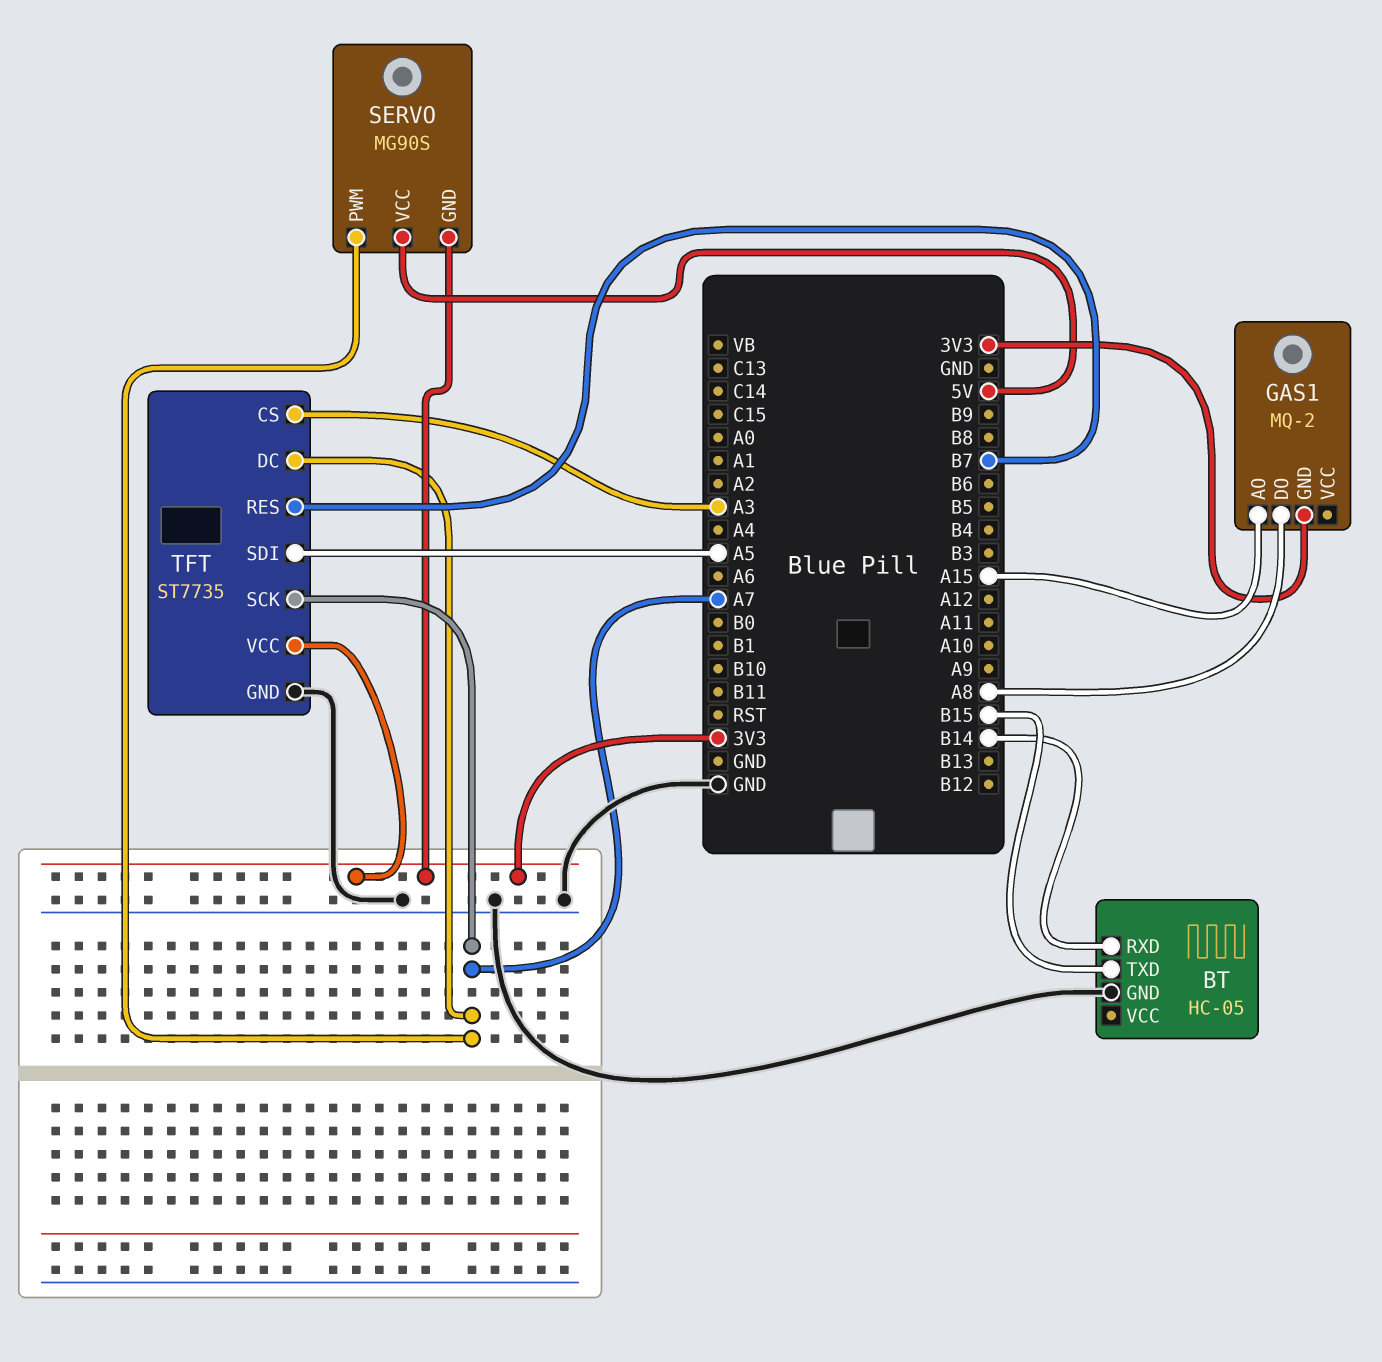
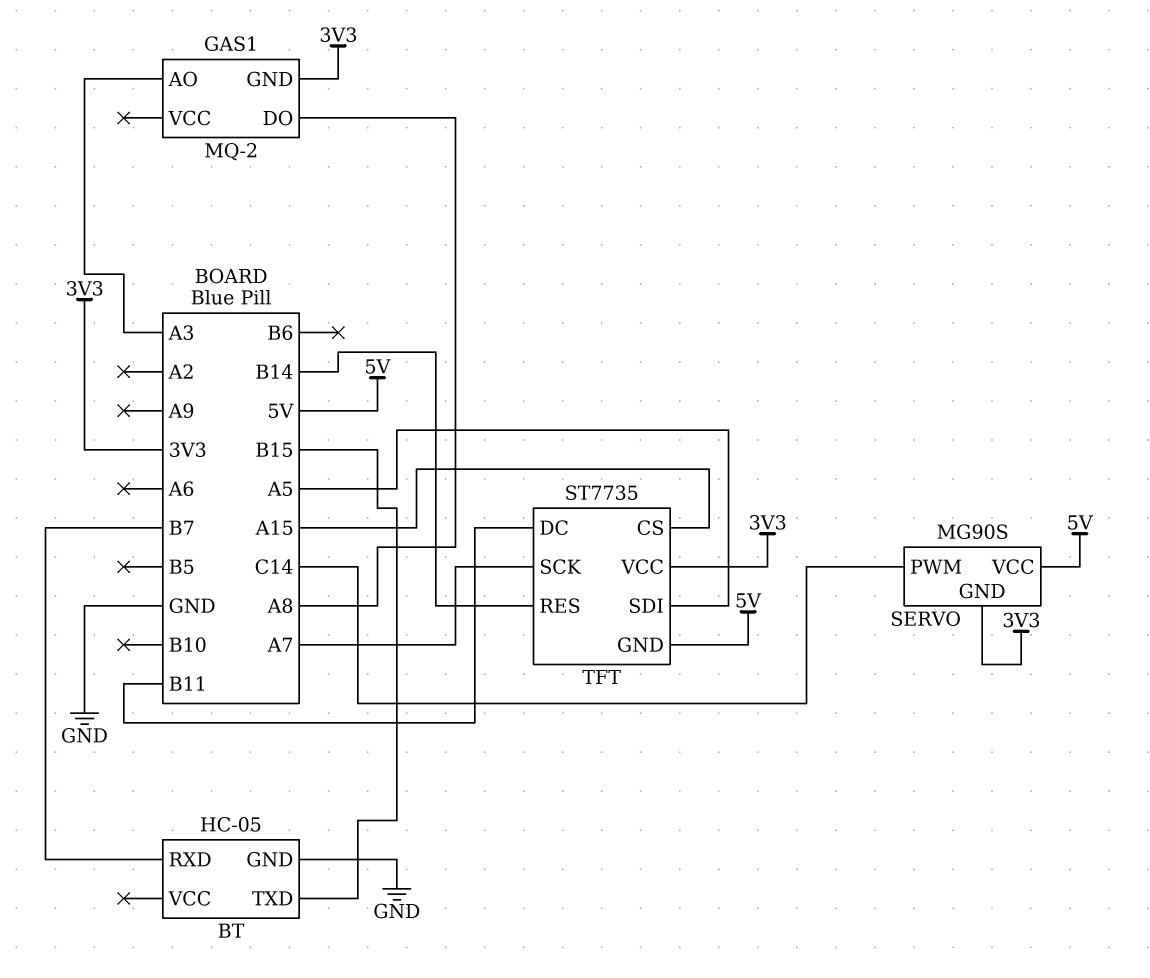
BT pin RXD: B14 -> B7
GAS1 pin AO: A15 -> A3
SERVO pin PWM: A7 -> C14
TFT pin CS: A3 -> A15
TFT pin DC: A7 -> B11
TFT pin GND: GND -> 5V
TFT pin RES: B7 -> B14

